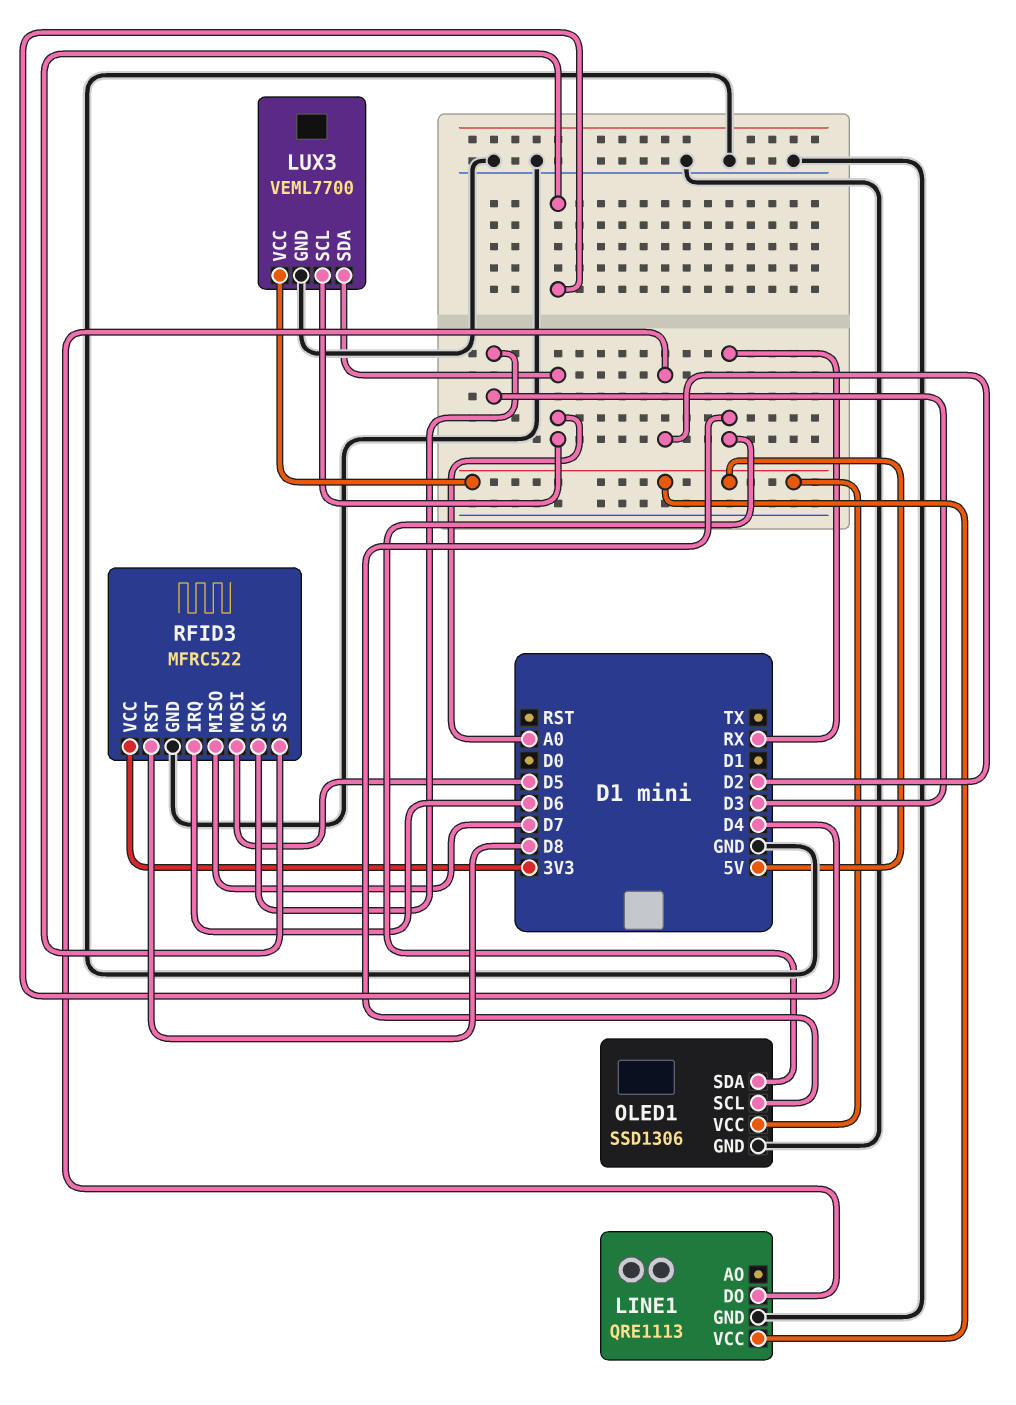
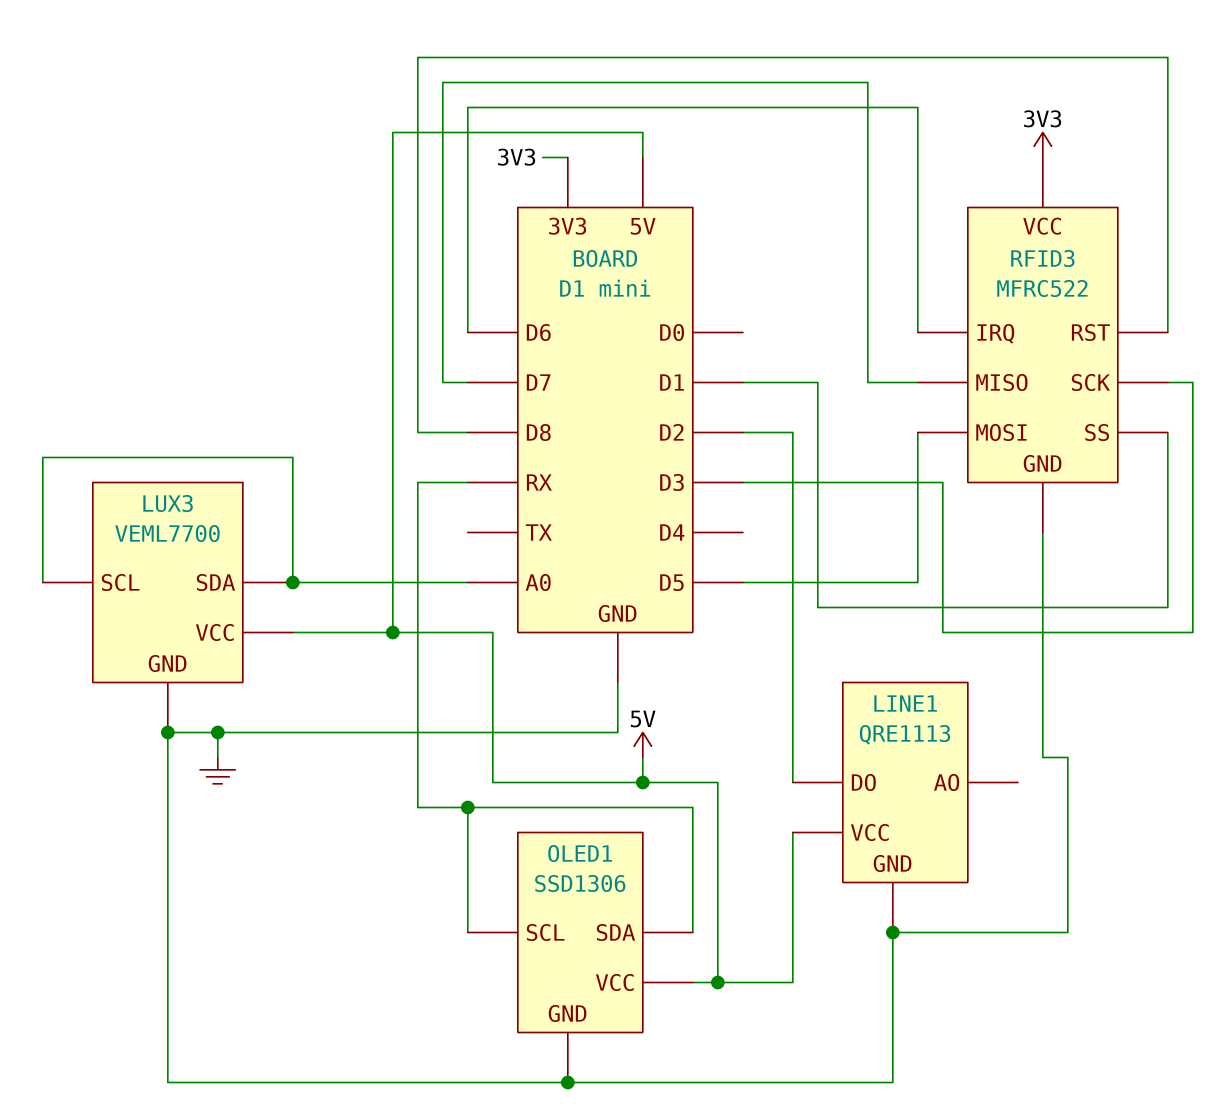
RFID3 pin SS: D4 -> D1

